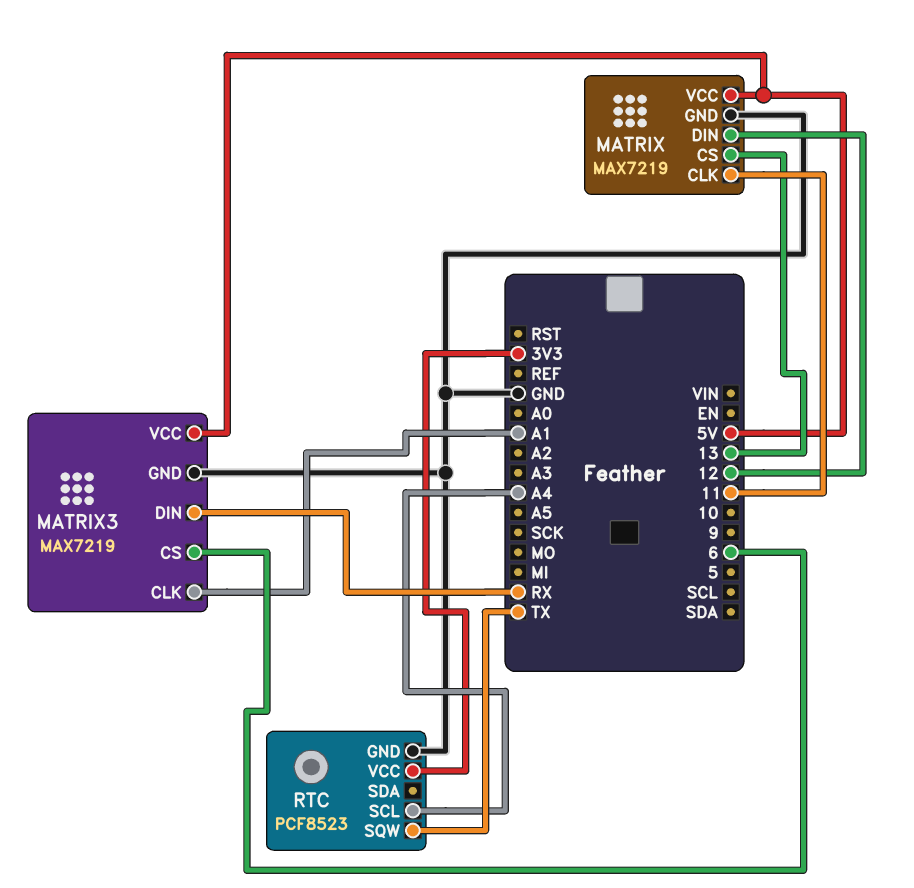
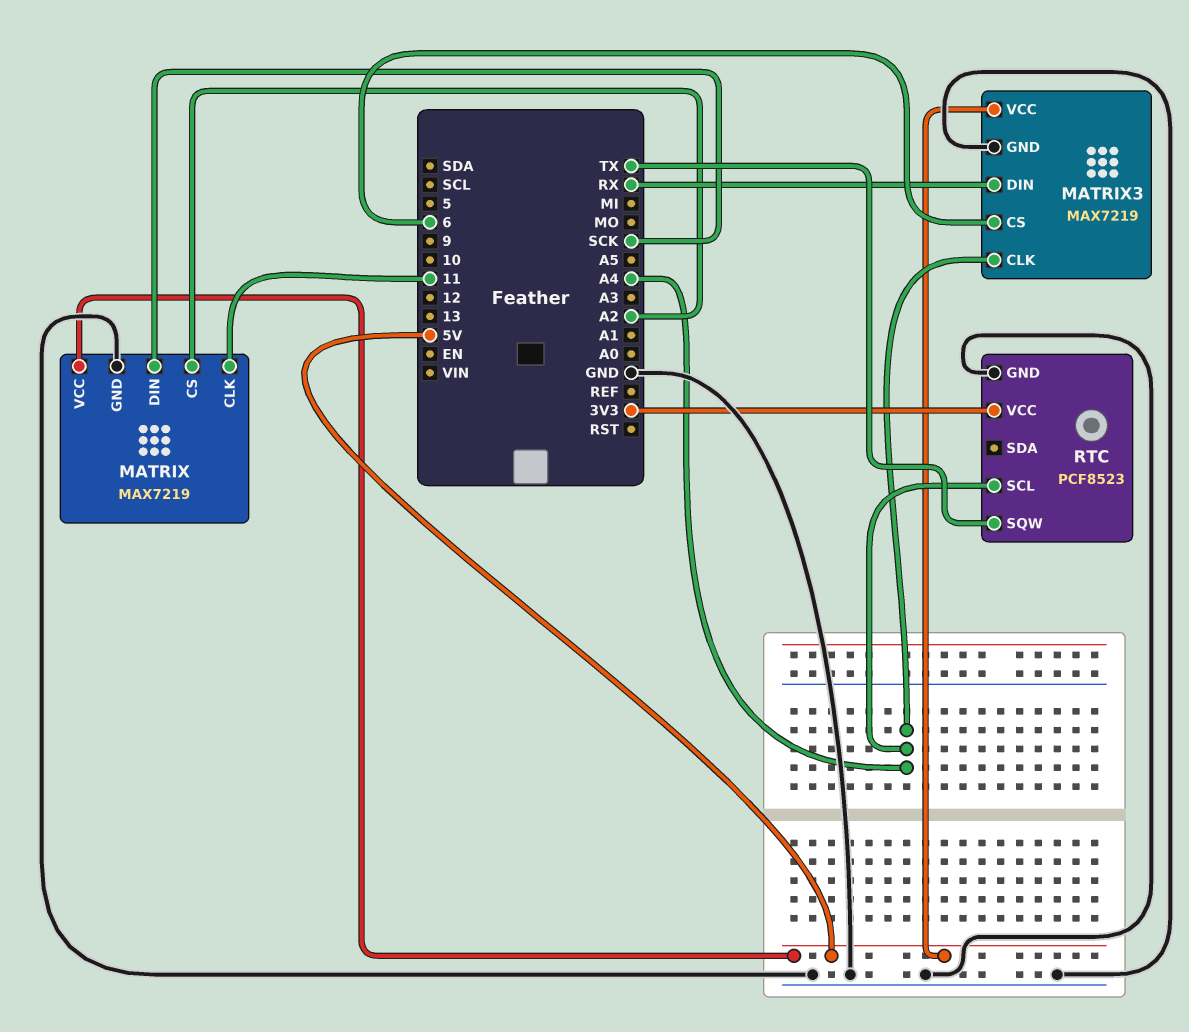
MATRIX pin CS: 13 -> A2
MATRIX pin DIN: 12 -> SCK
MATRIX3 pin CLK: A1 -> A4

